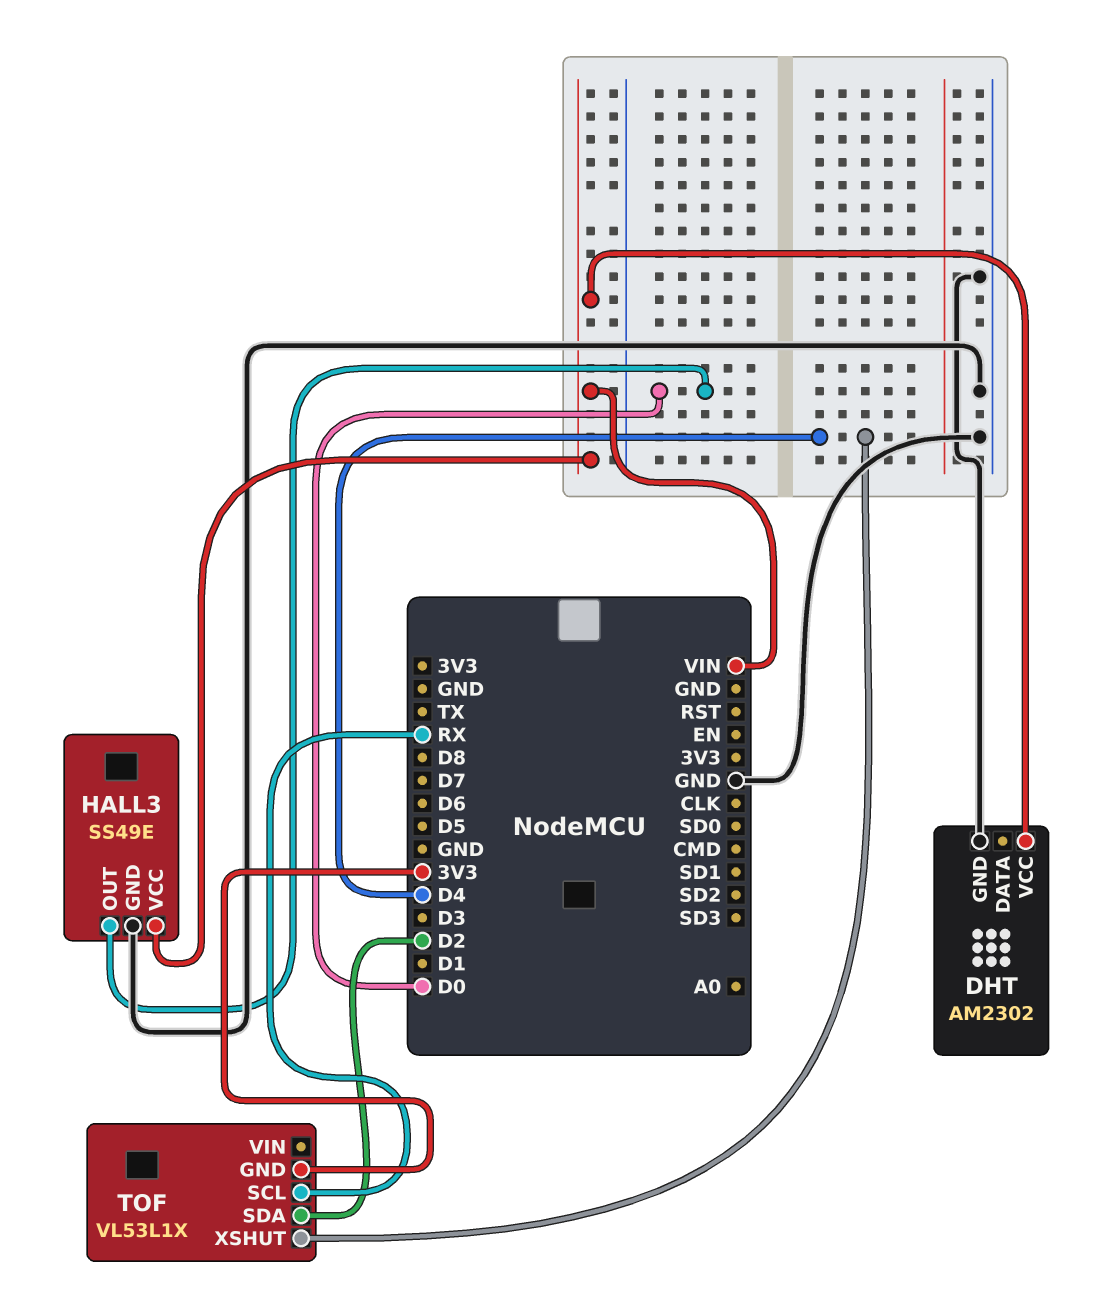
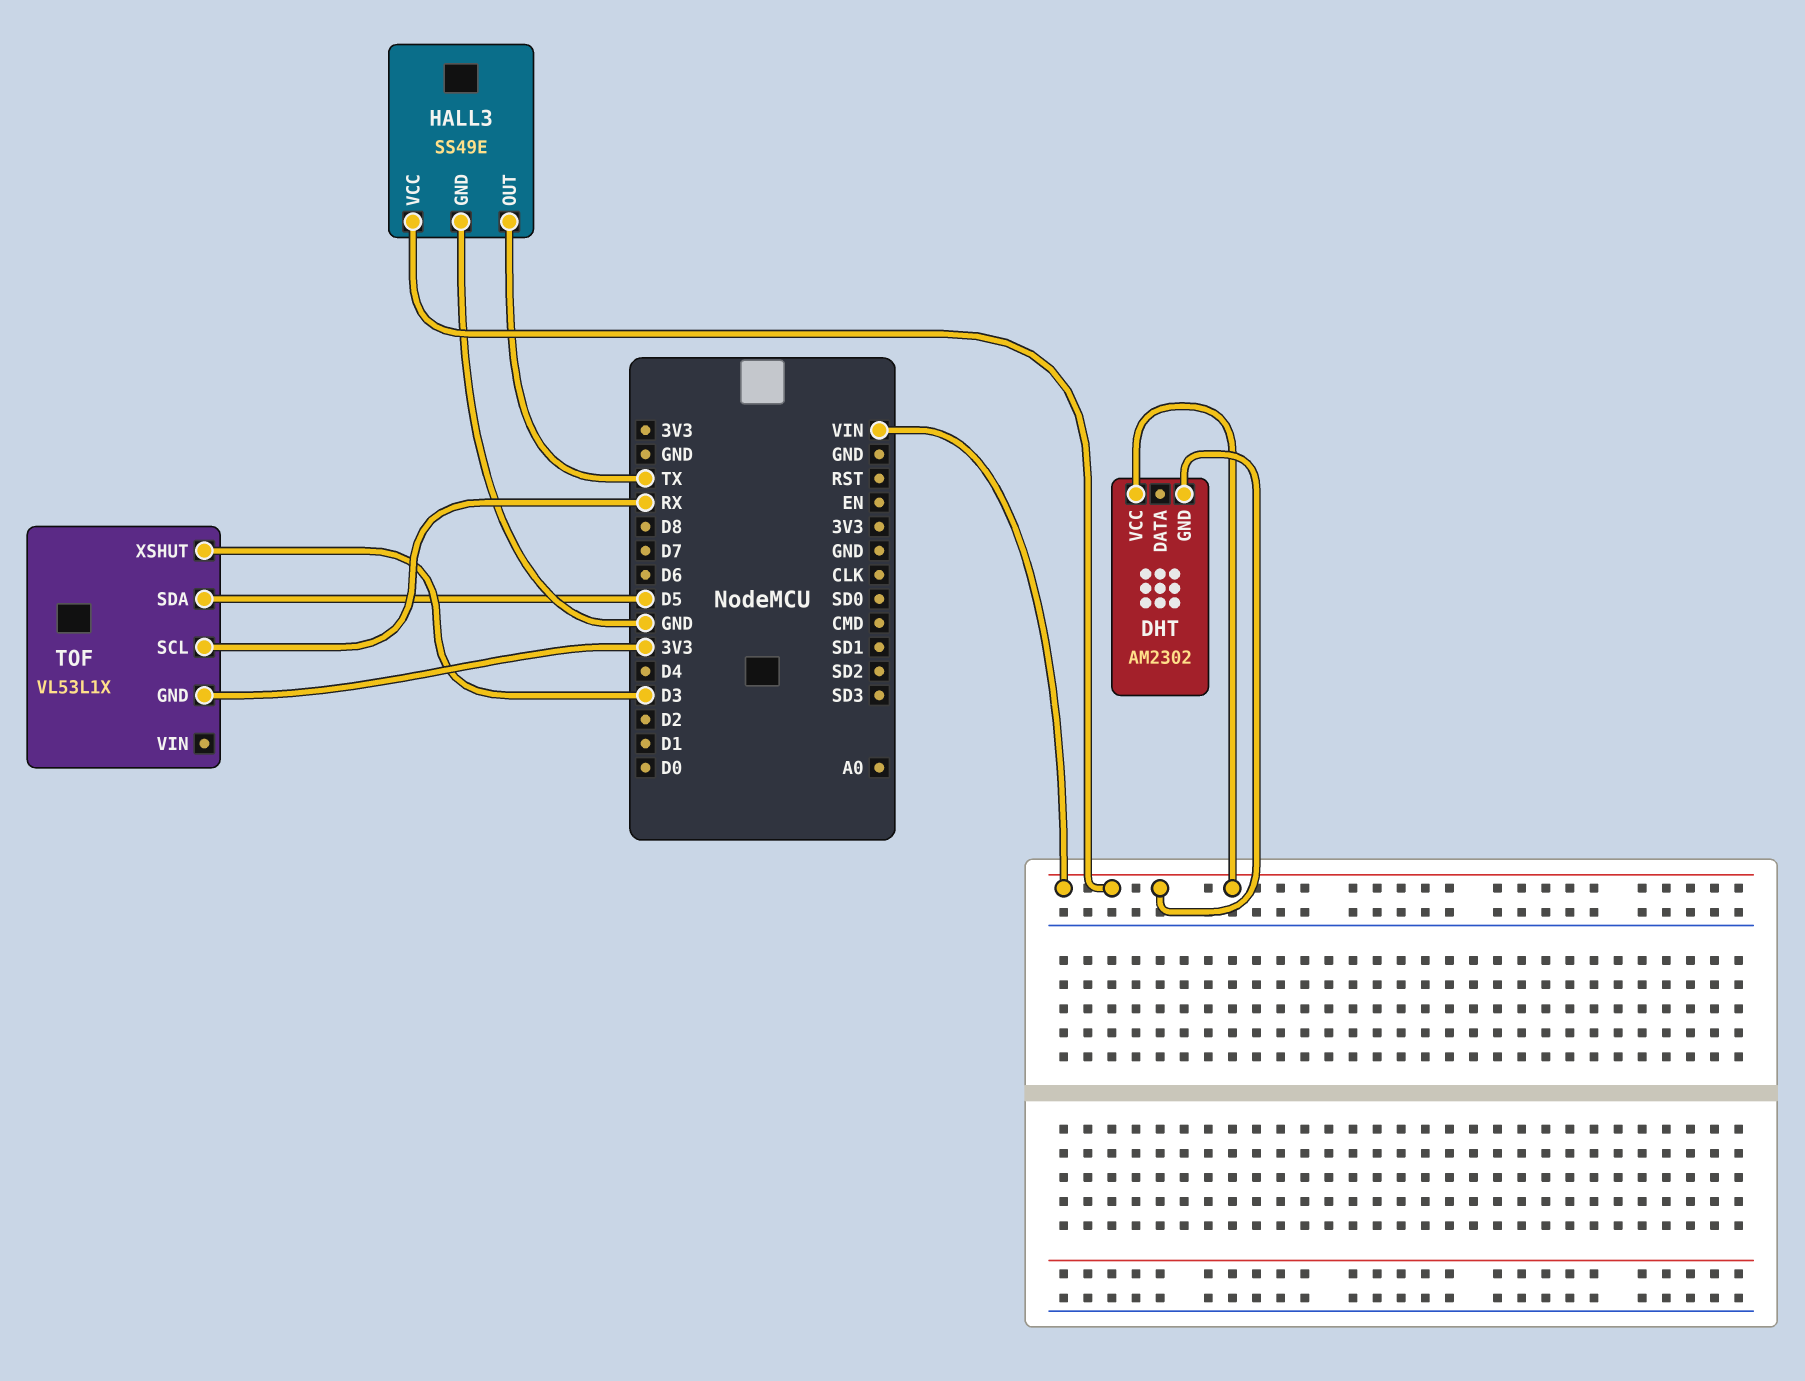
DHT pin GND: GND -> VIN
HALL3 pin OUT: D0 -> TX
TOF pin SDA: D2 -> D5
TOF pin XSHUT: D4 -> D3

